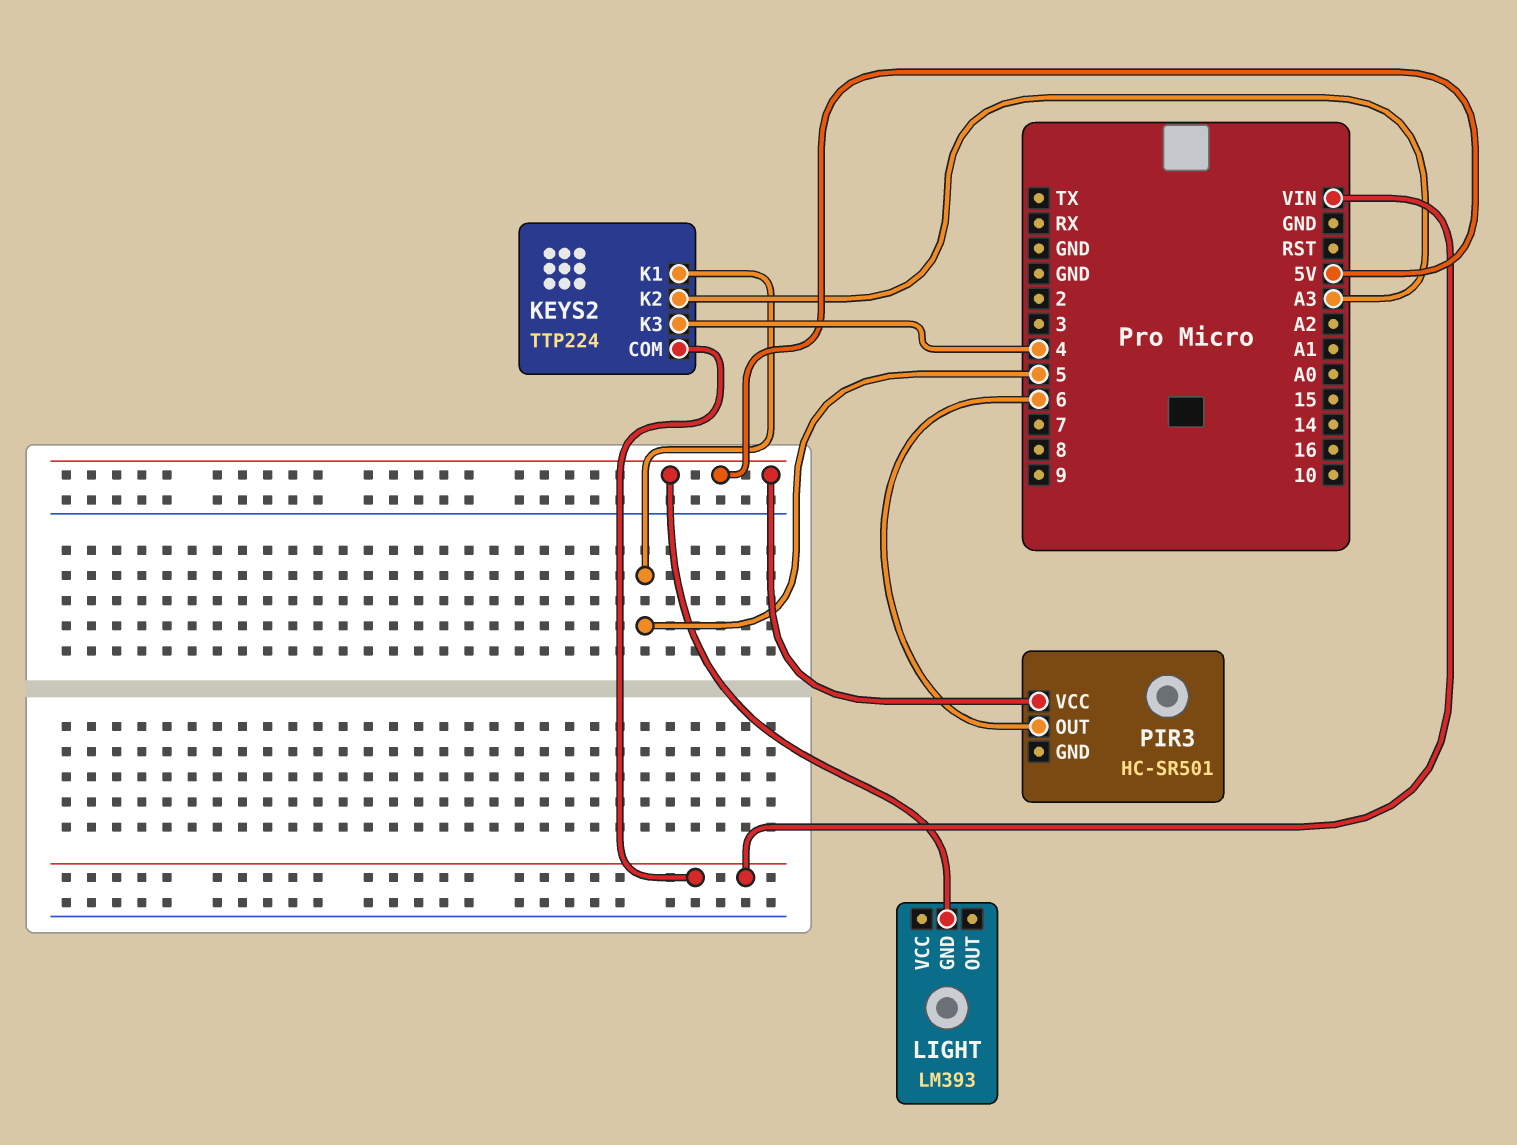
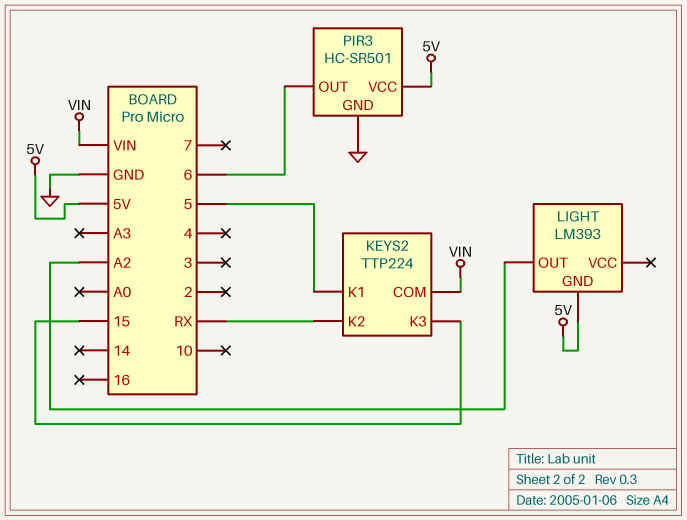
KEYS2 pin K2: A3 -> RX
KEYS2 pin K3: 4 -> 15
LIGHT pin OUT: none -> A2
PIR3 pin GND: none -> GND

